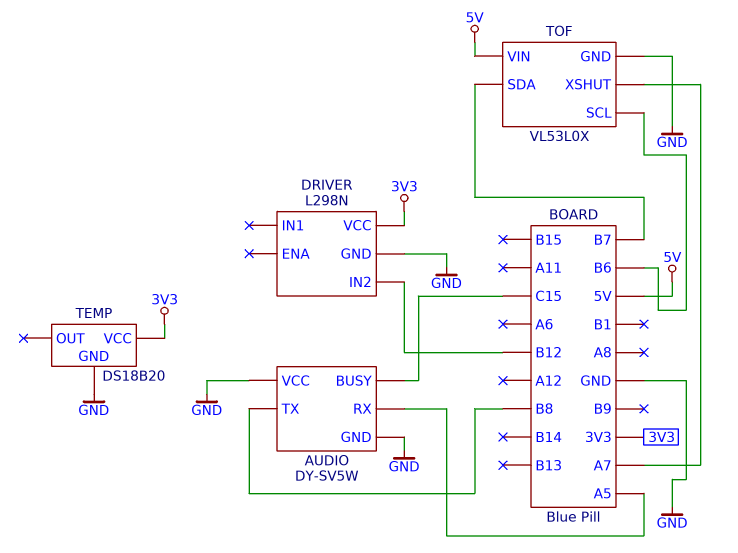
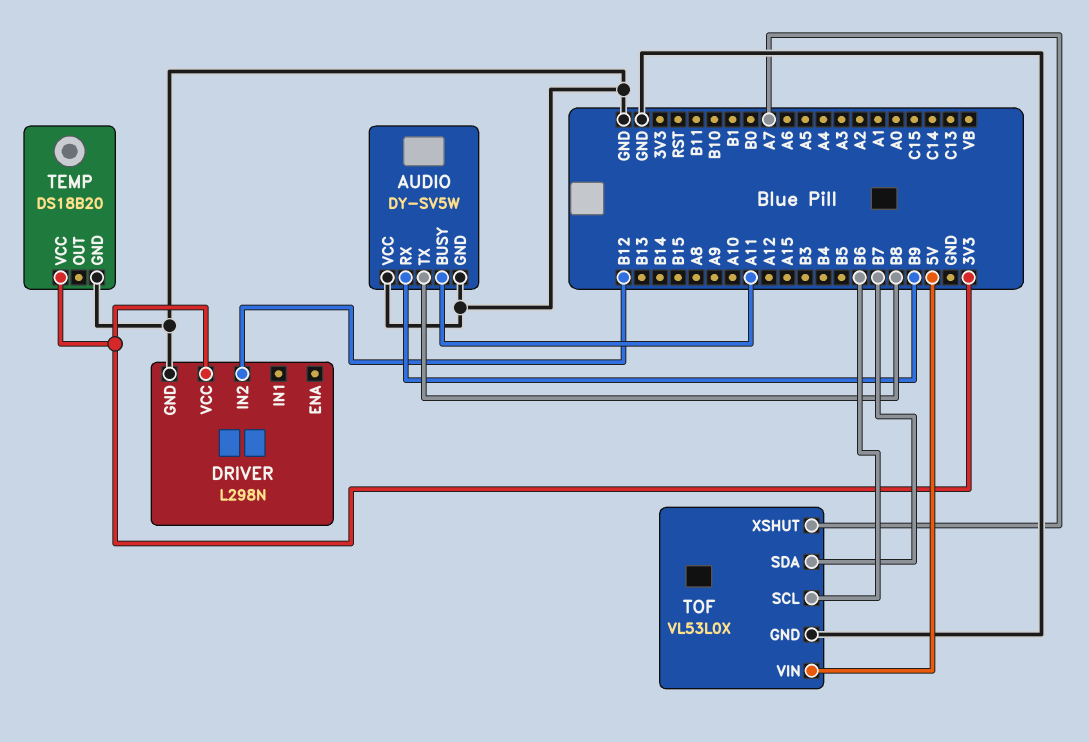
AUDIO pin BUSY: C15 -> A11
AUDIO pin RX: A5 -> B9

